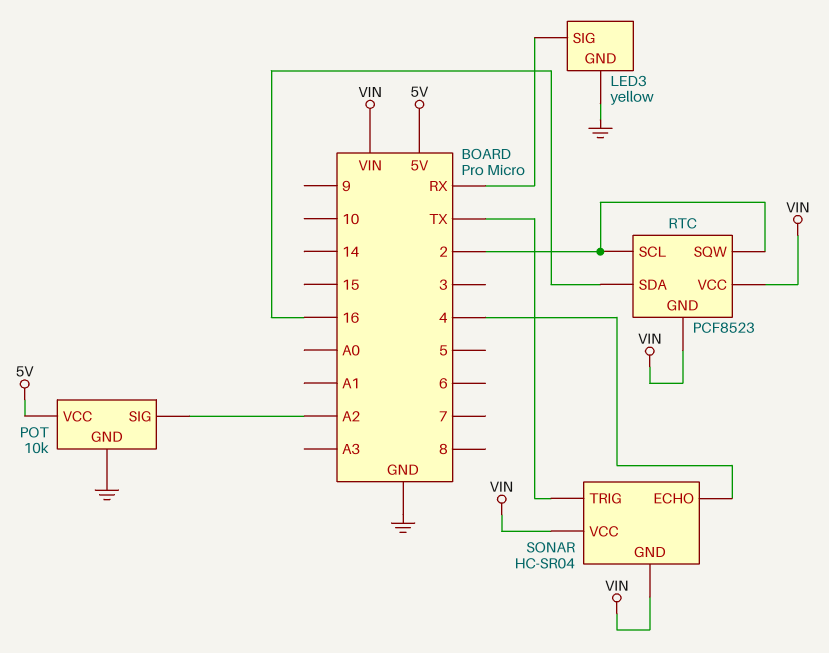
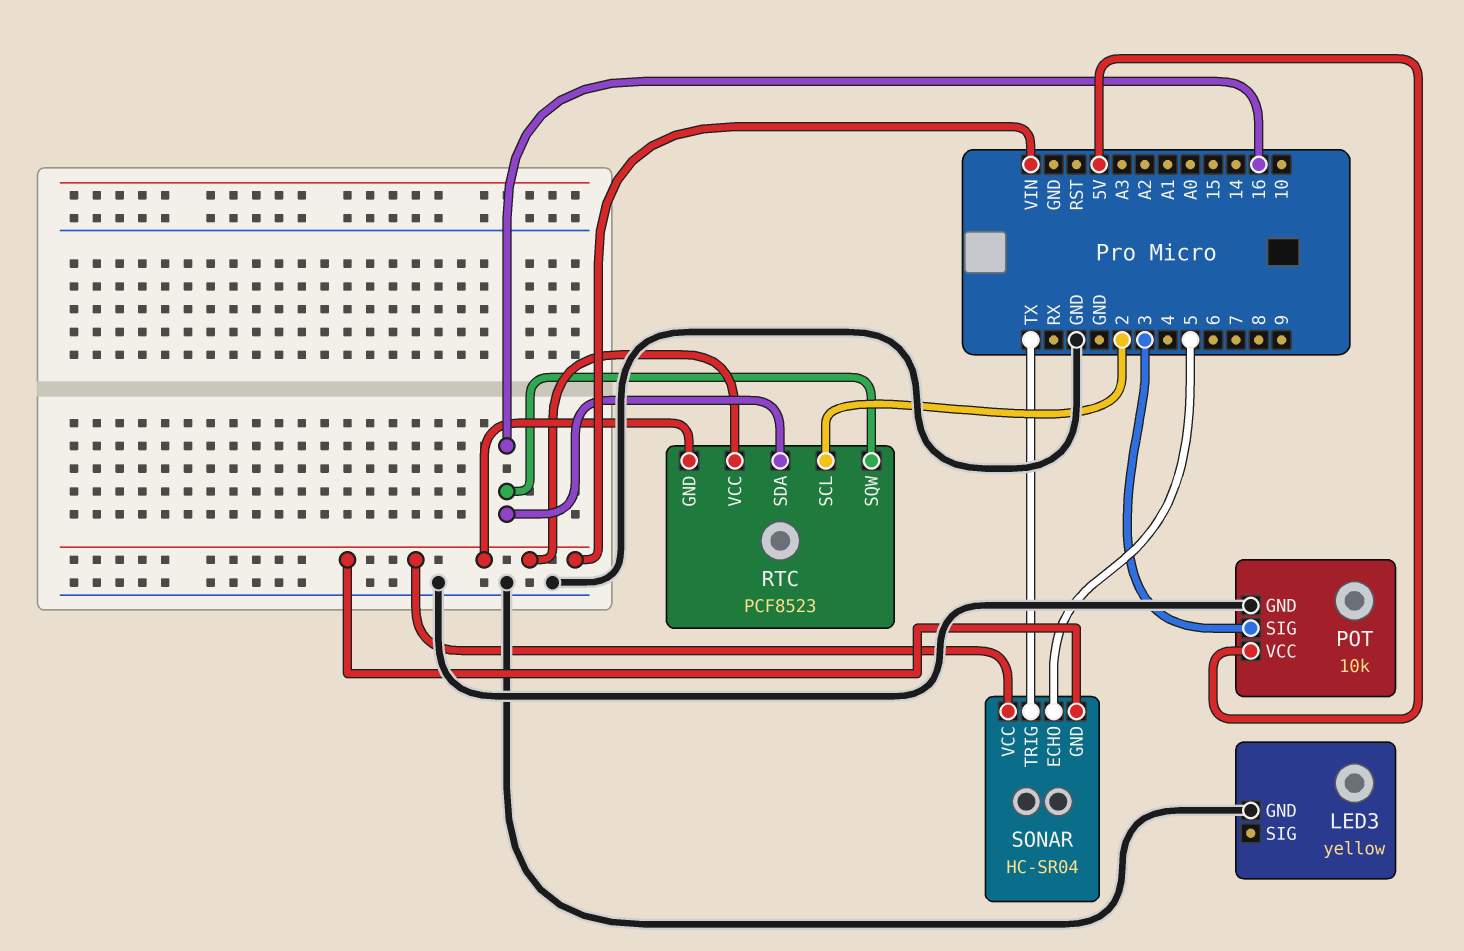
LED3 pin SIG: RX -> none
POT pin SIG: A2 -> 3
RTC pin SQW: 2 -> 16
SONAR pin ECHO: 4 -> 5

